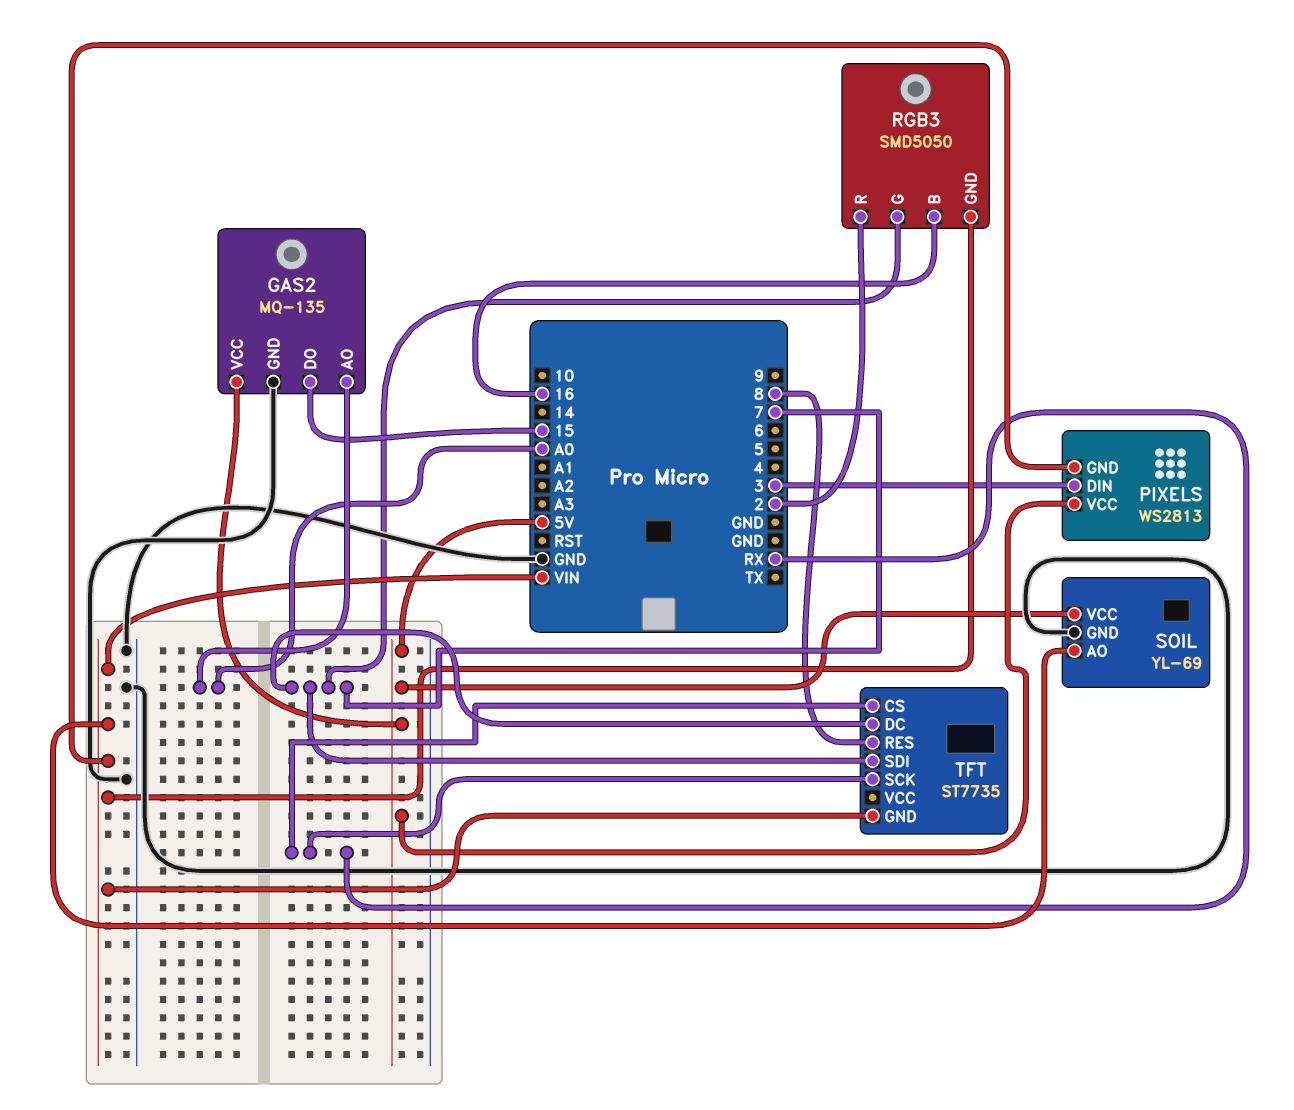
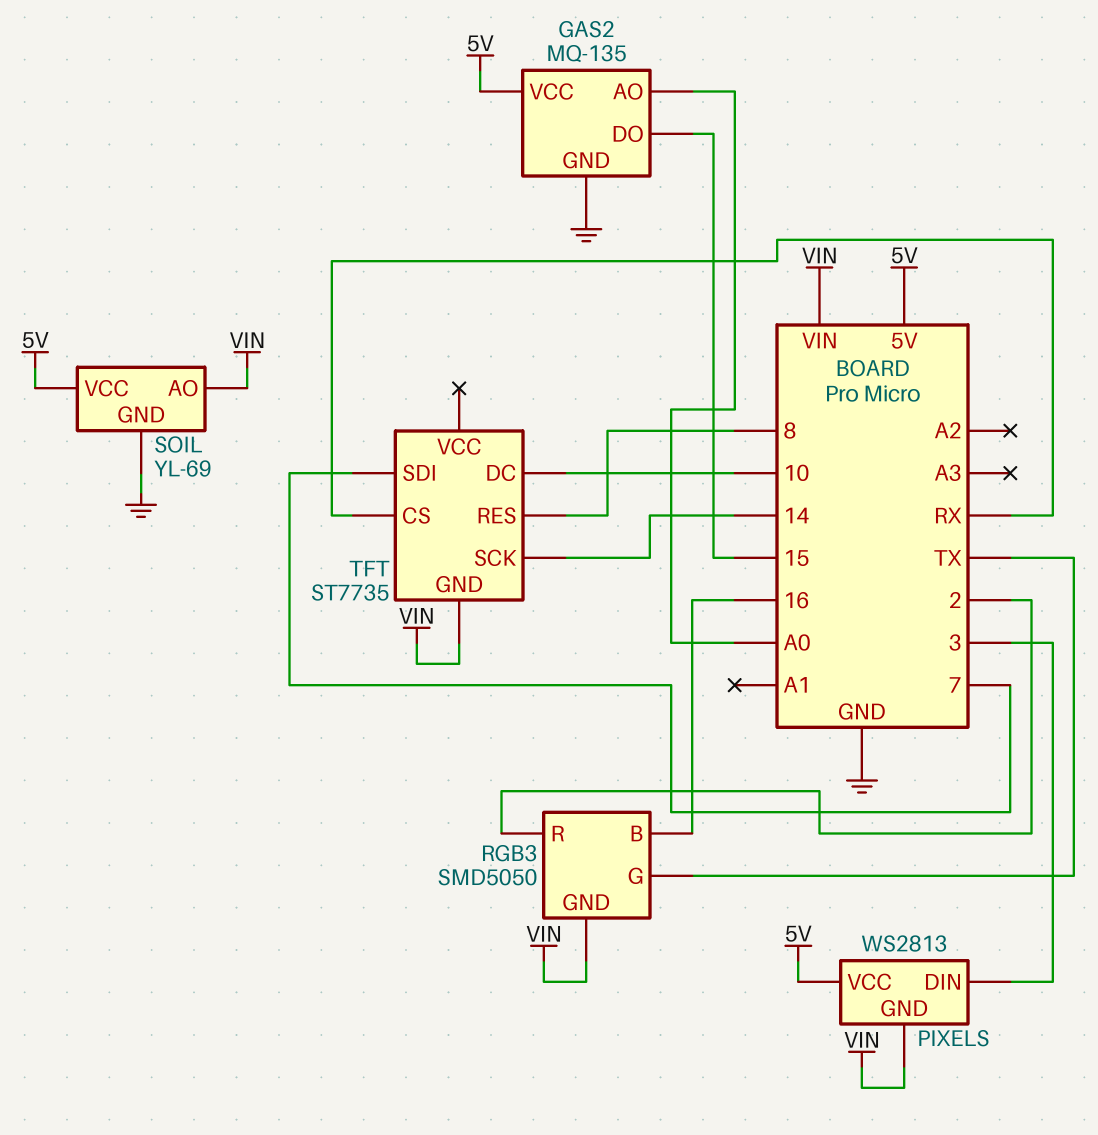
RGB3 pin G: 7 -> TX
TFT pin DC: 7 -> 10
TFT pin SCK: RX -> 14

